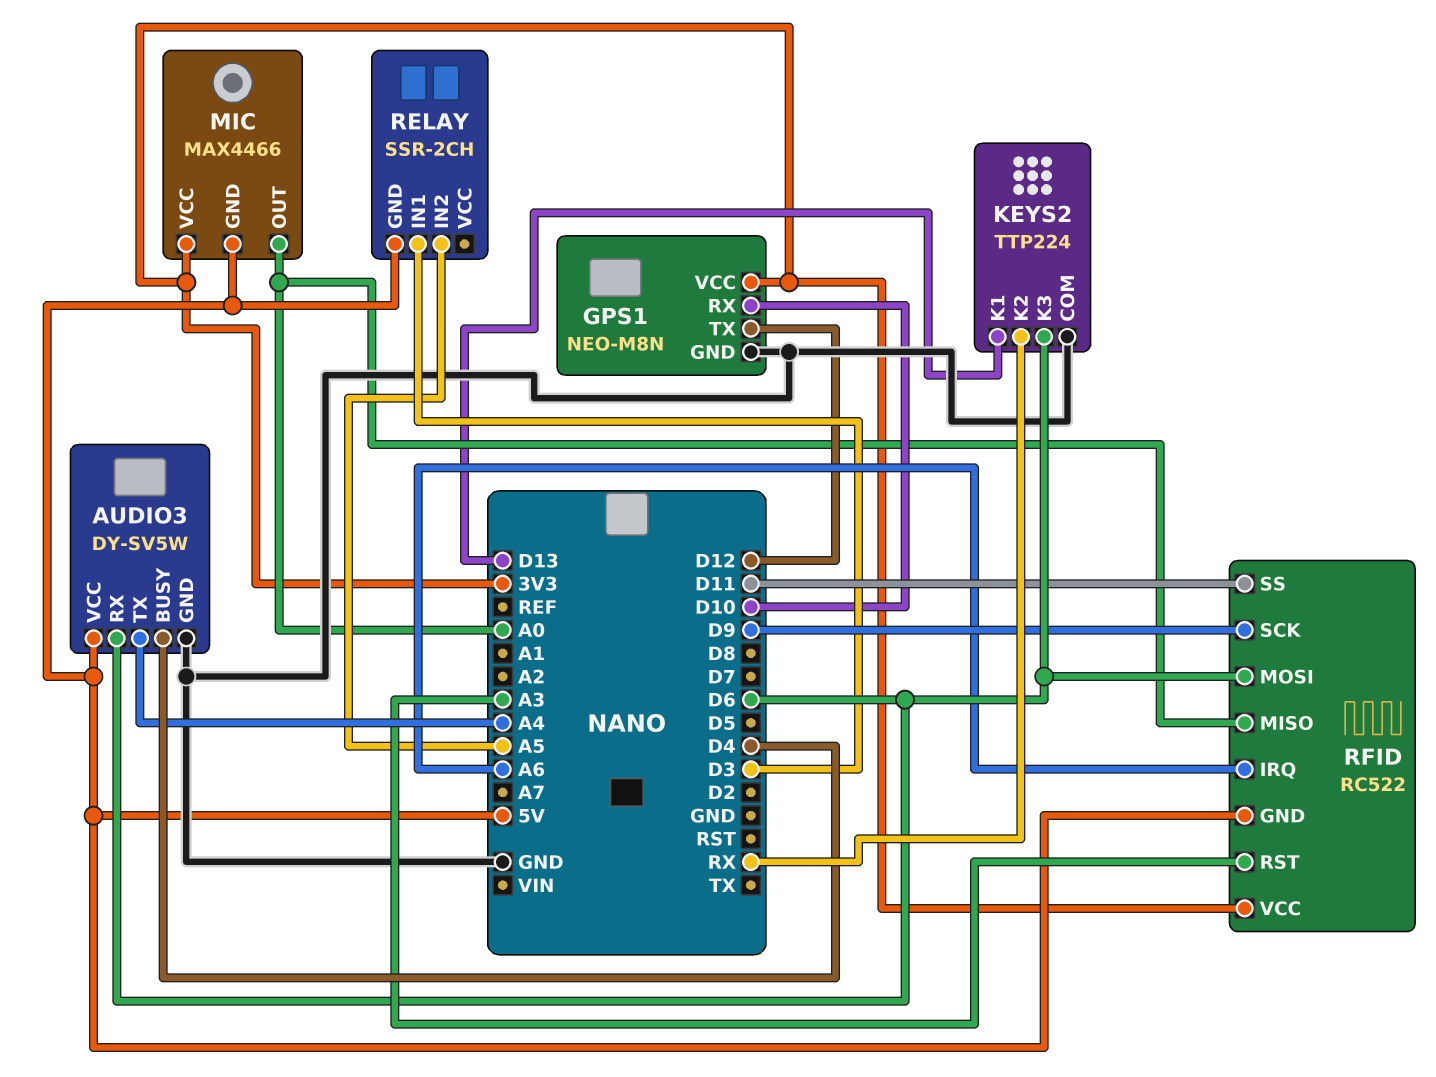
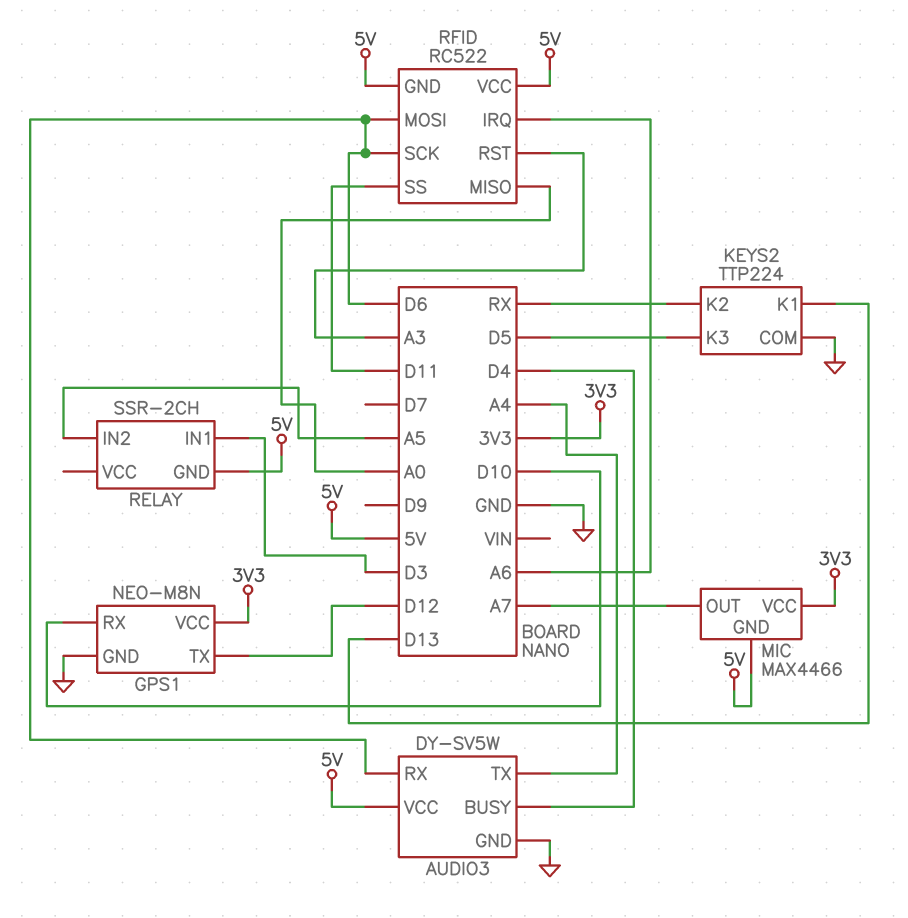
KEYS2 pin K3: D6 -> D5
MIC pin OUT: A0 -> A7
RFID pin SCK: D9 -> D6
RFID pin VCC: 3V3 -> 5V

